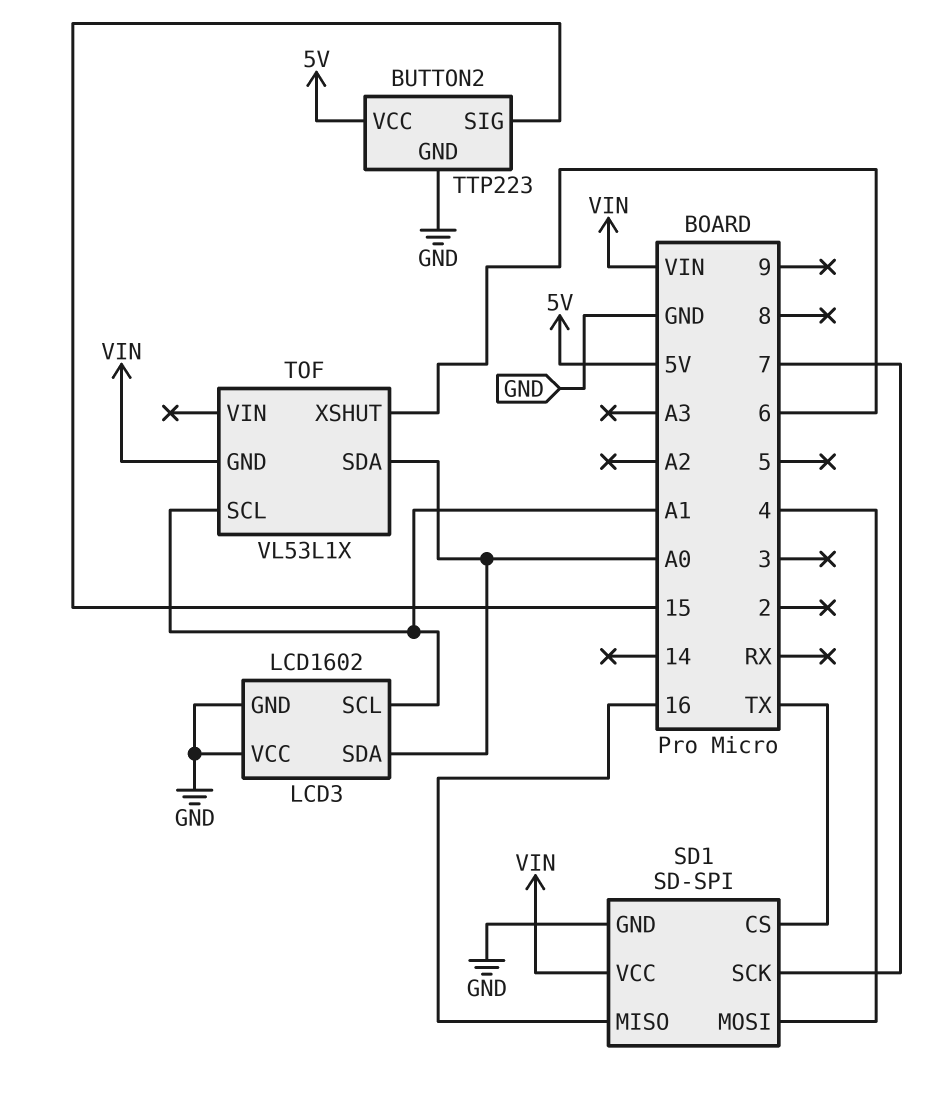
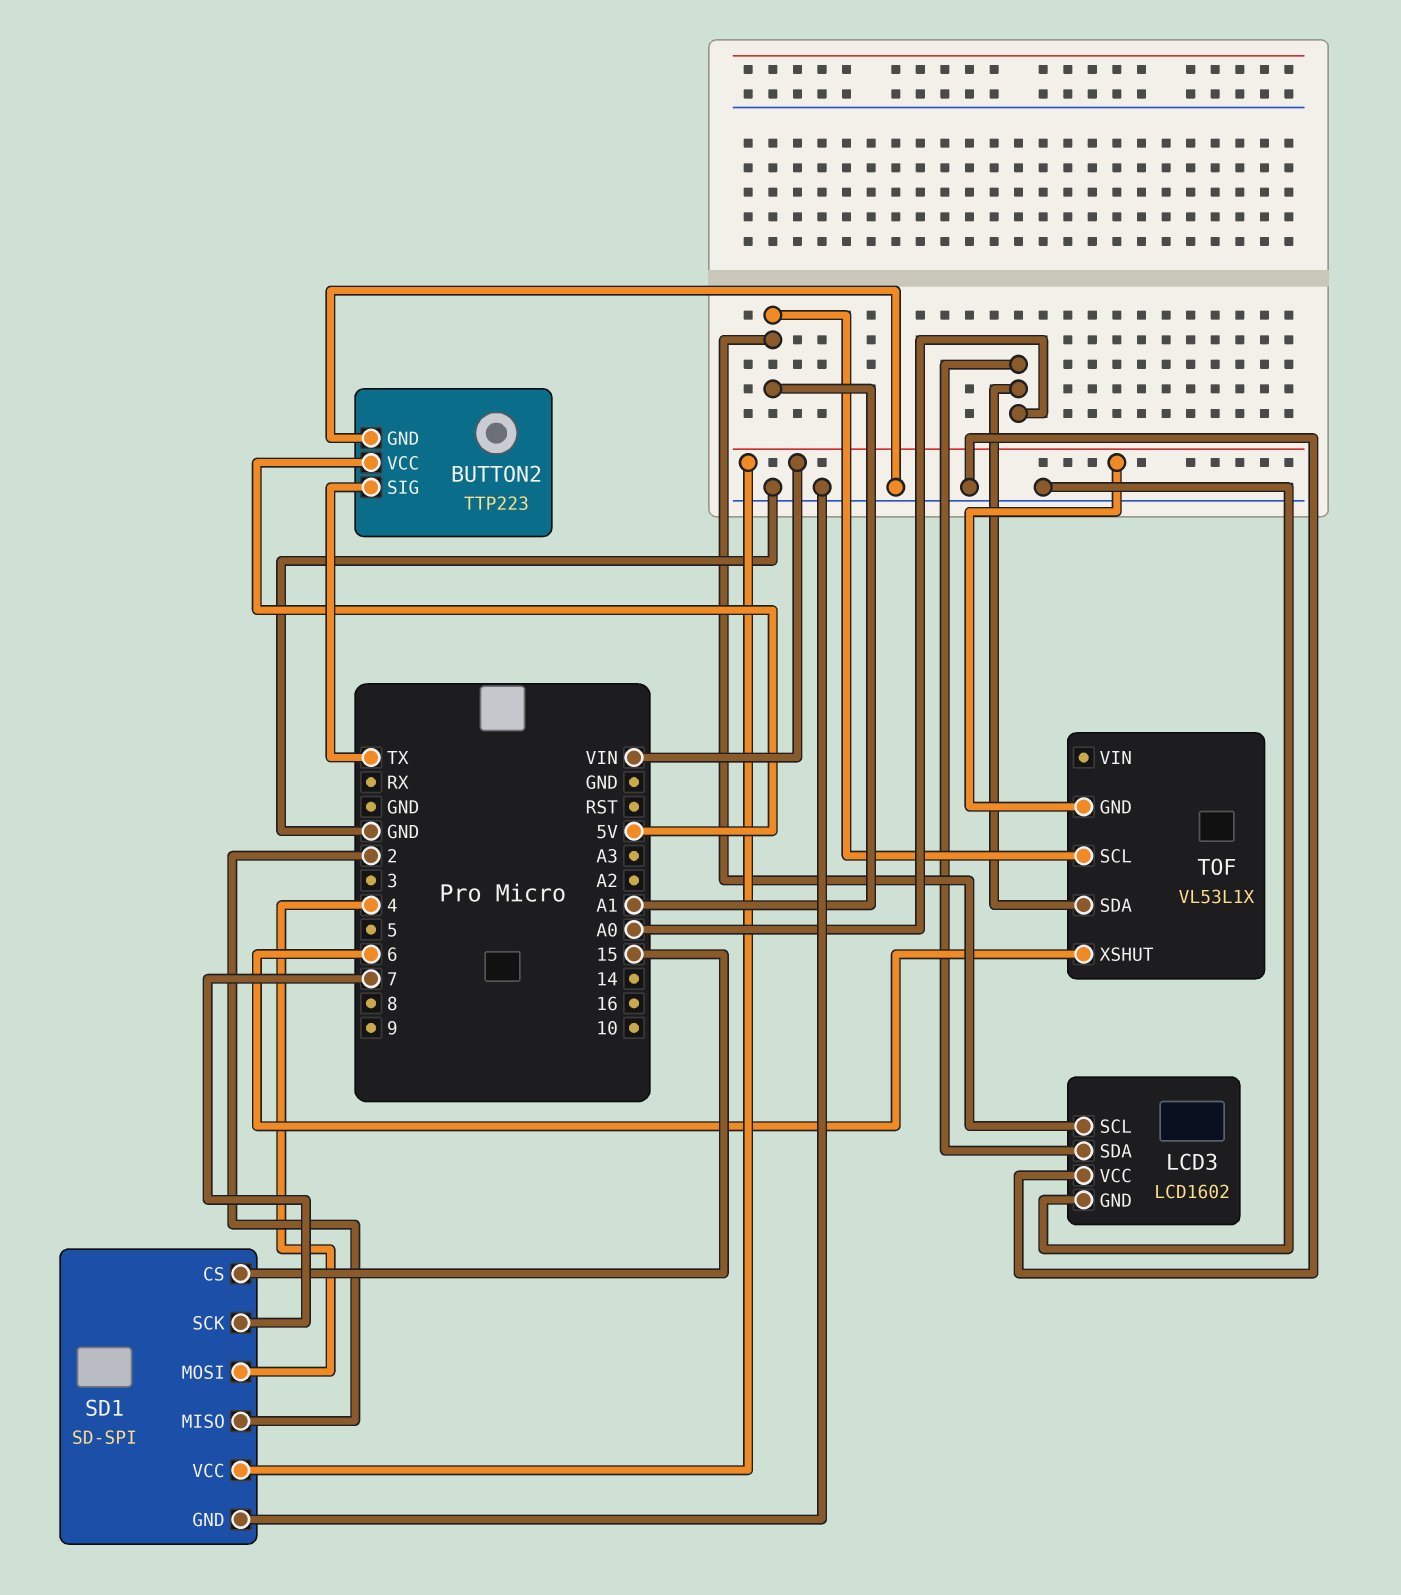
BUTTON2 pin SIG: 15 -> TX
SD1 pin CS: TX -> 15
SD1 pin MISO: 16 -> 2

